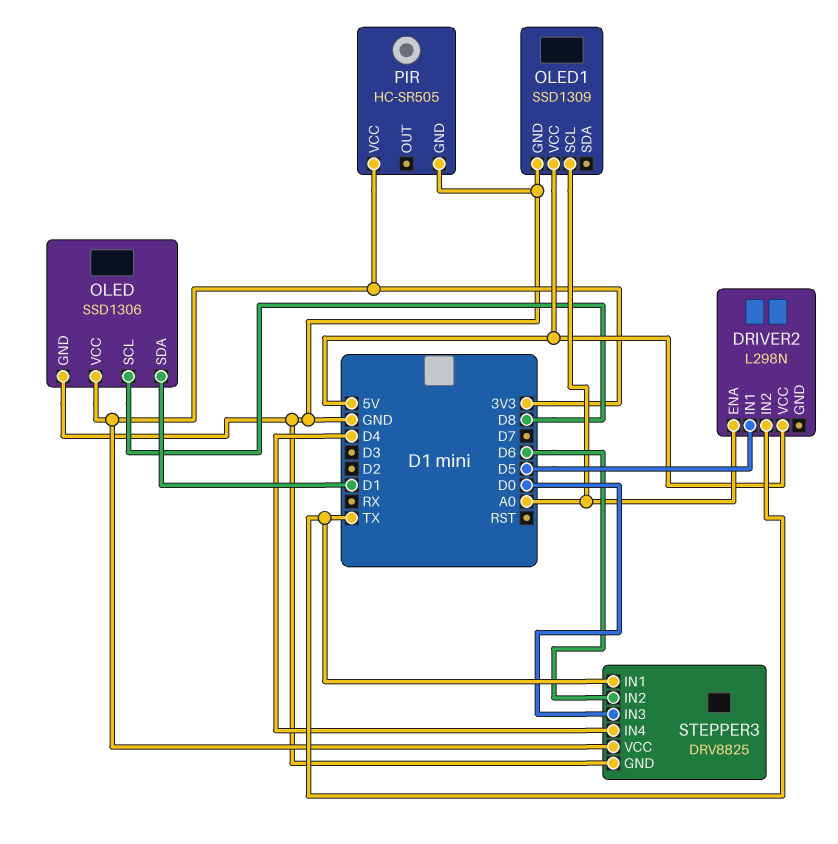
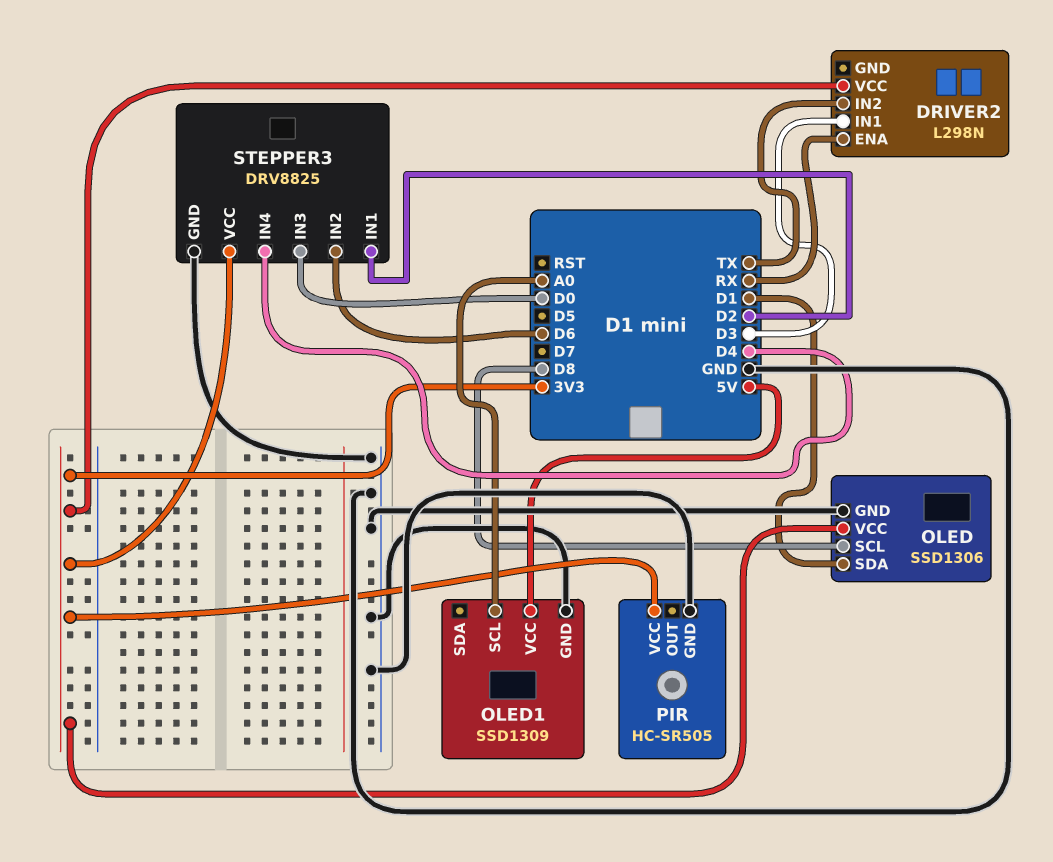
DRIVER2 pin ENA: A0 -> RX
DRIVER2 pin IN1: D5 -> D3
DRIVER2 pin VCC: 5V -> 3V3
STEPPER3 pin IN1: TX -> D2

